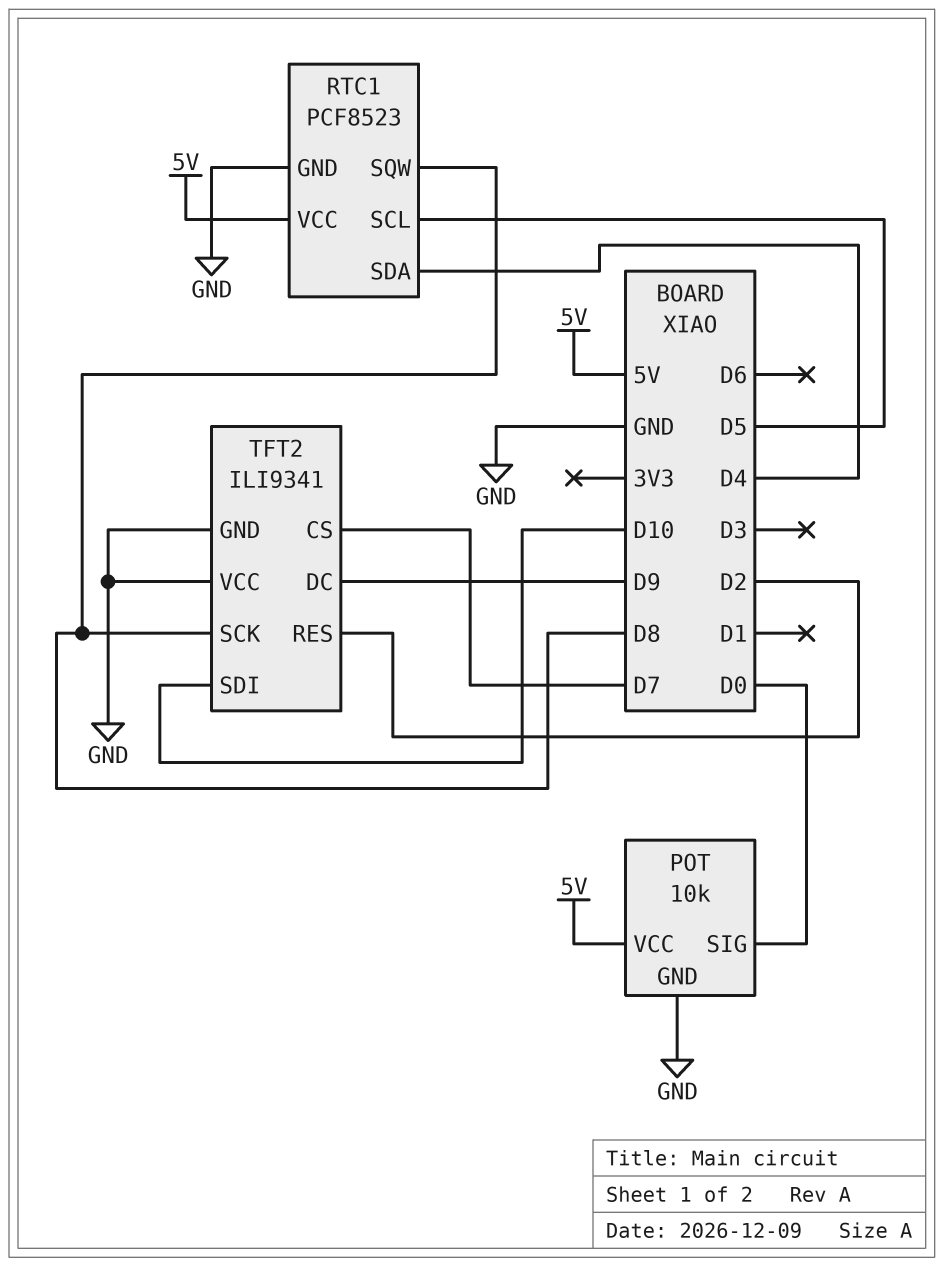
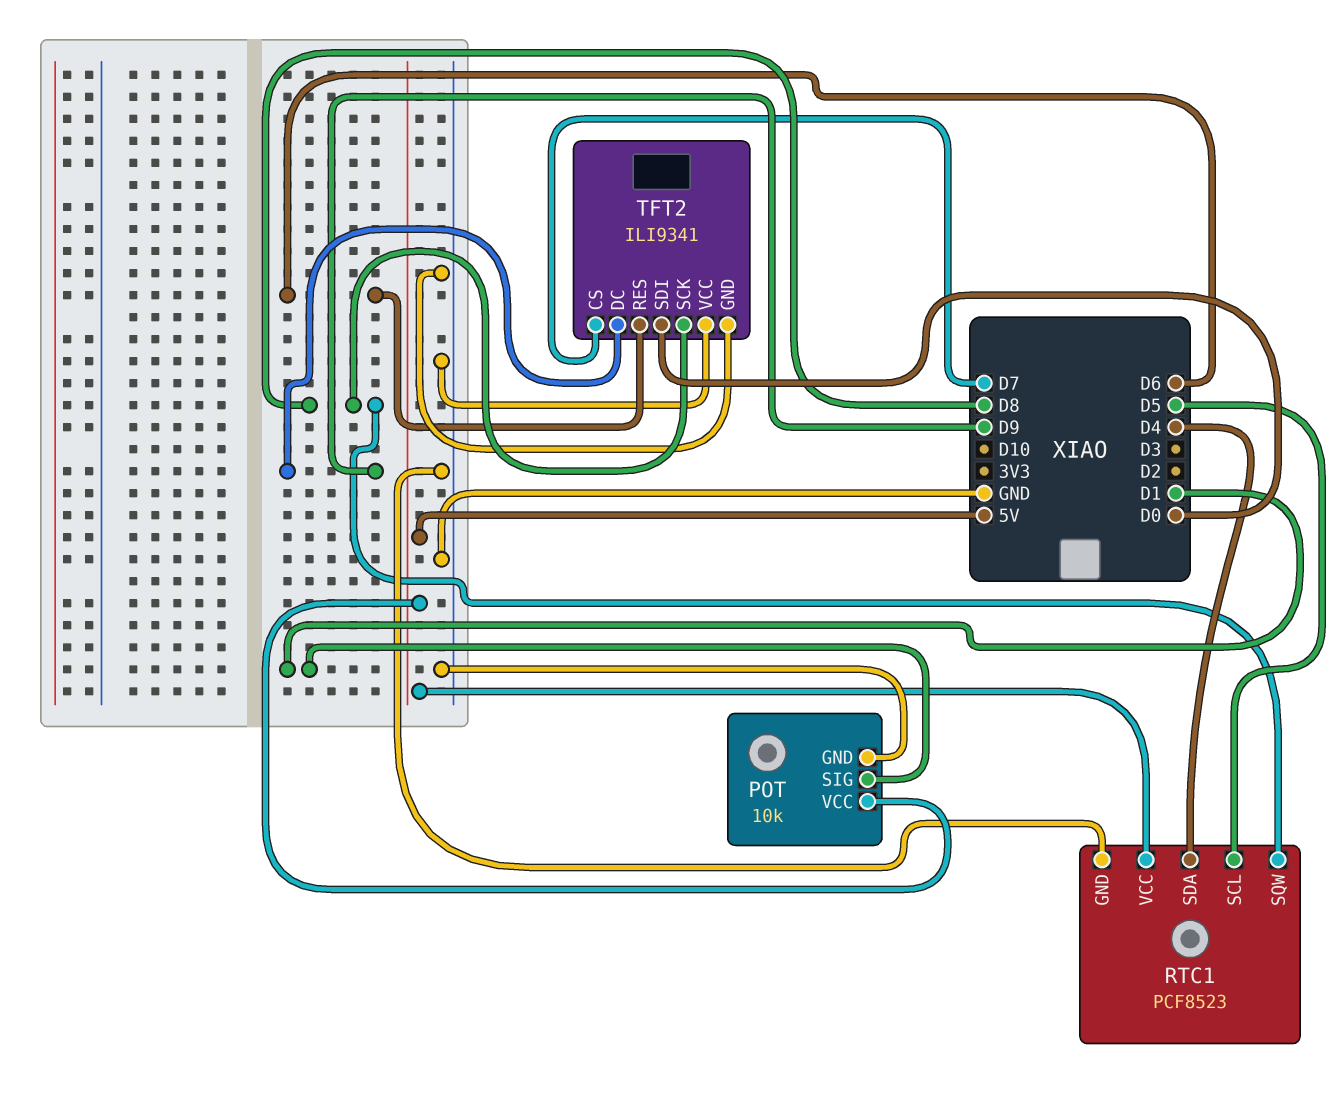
POT pin SIG: D0 -> D1
TFT2 pin RES: D2 -> D6
TFT2 pin SDI: D10 -> D0

